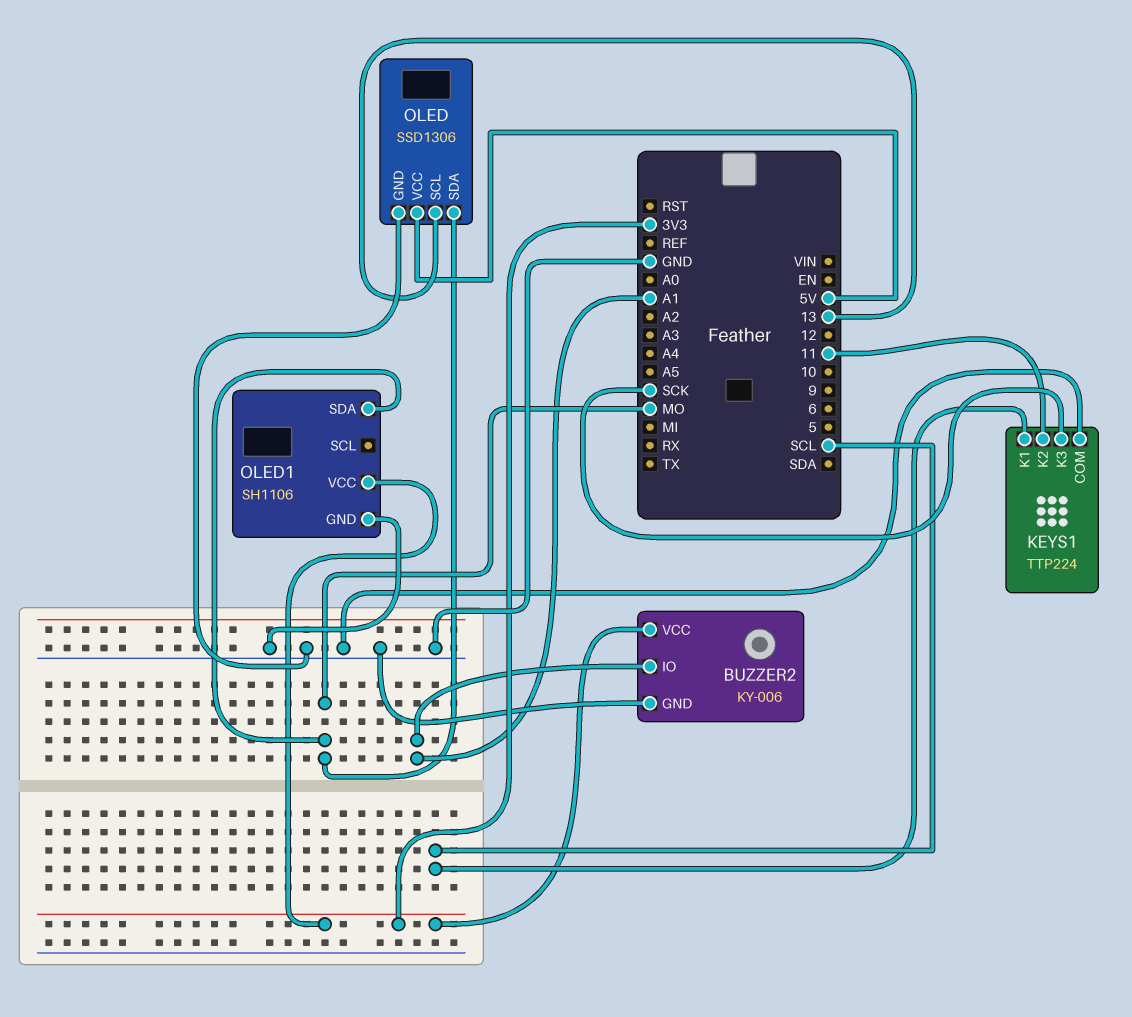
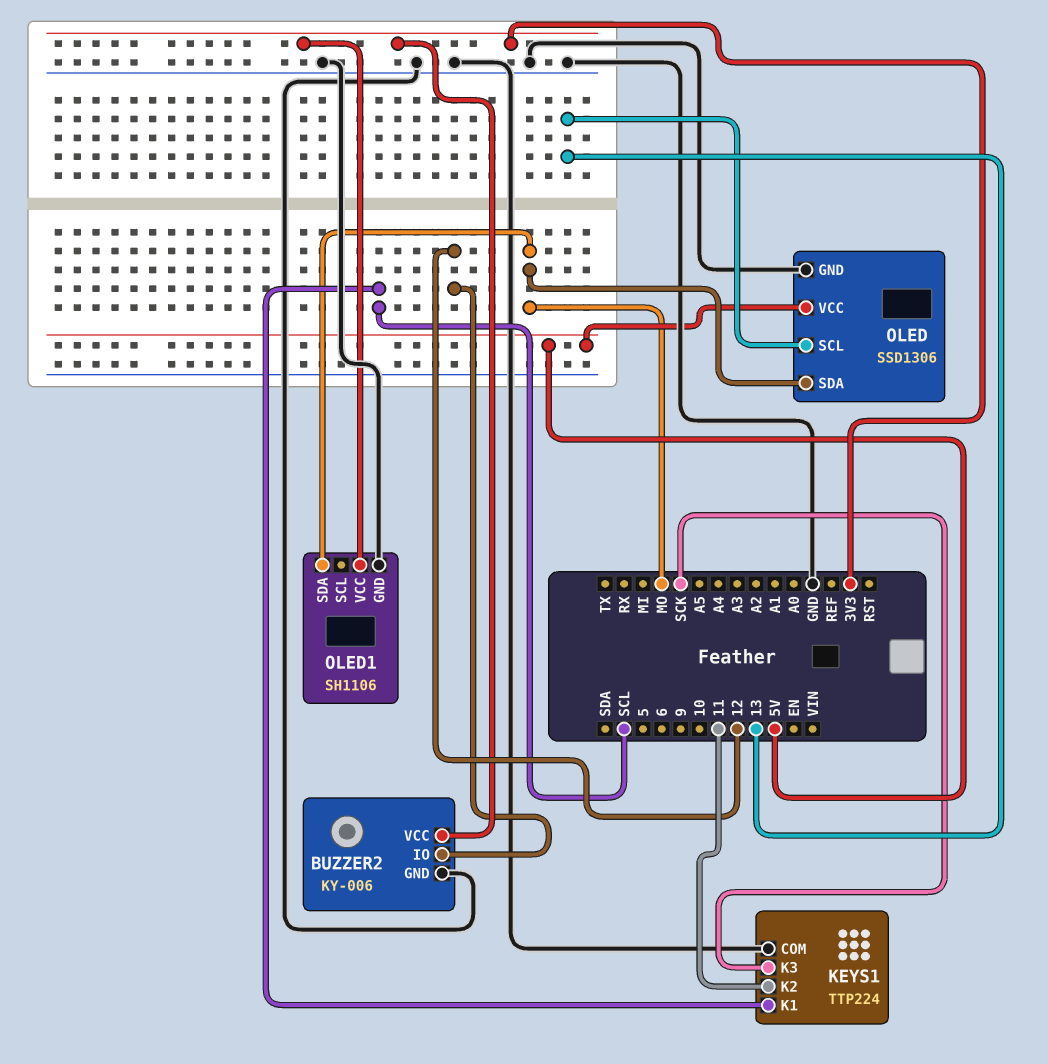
BUZZER2 pin IO: A1 -> 12

